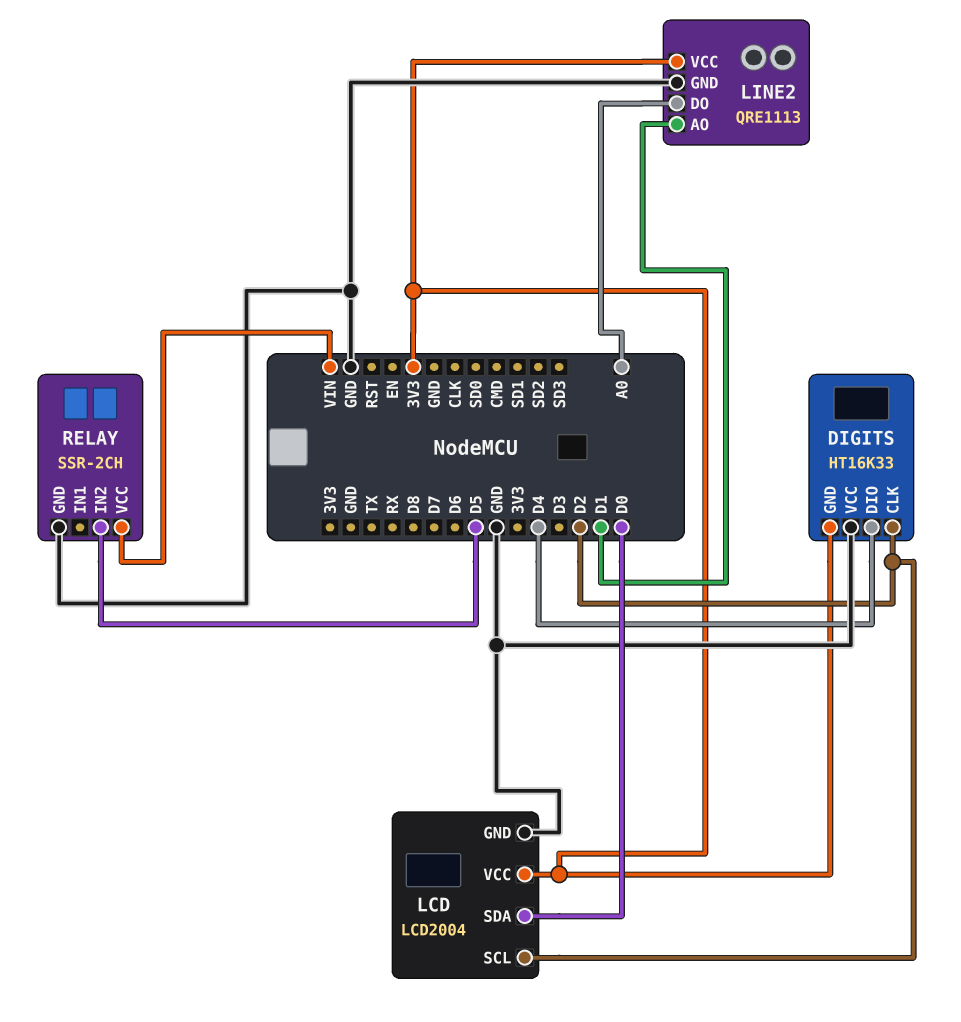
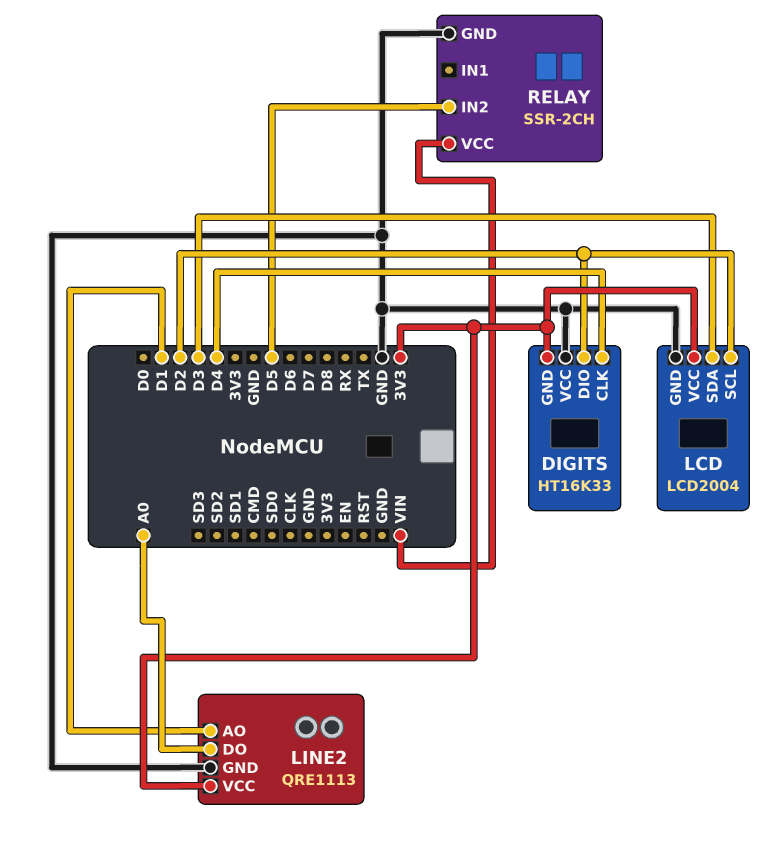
DIGITS pin CLK: D2 -> D4
DIGITS pin DIO: D4 -> D2
LCD pin SDA: D0 -> D3

